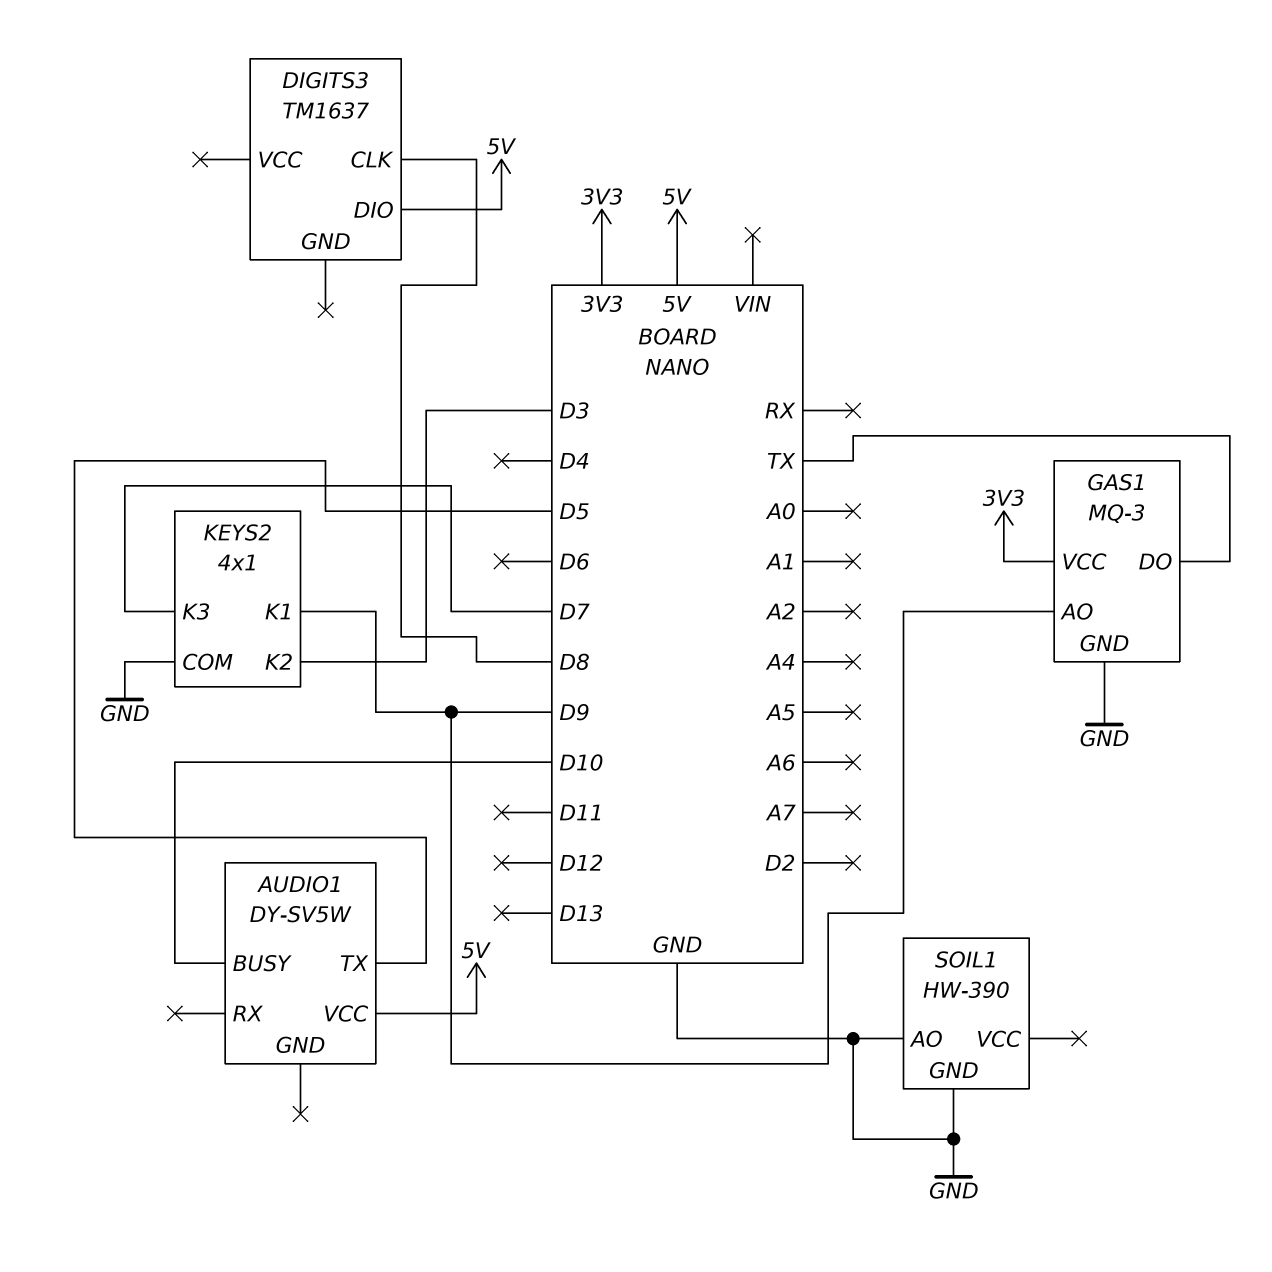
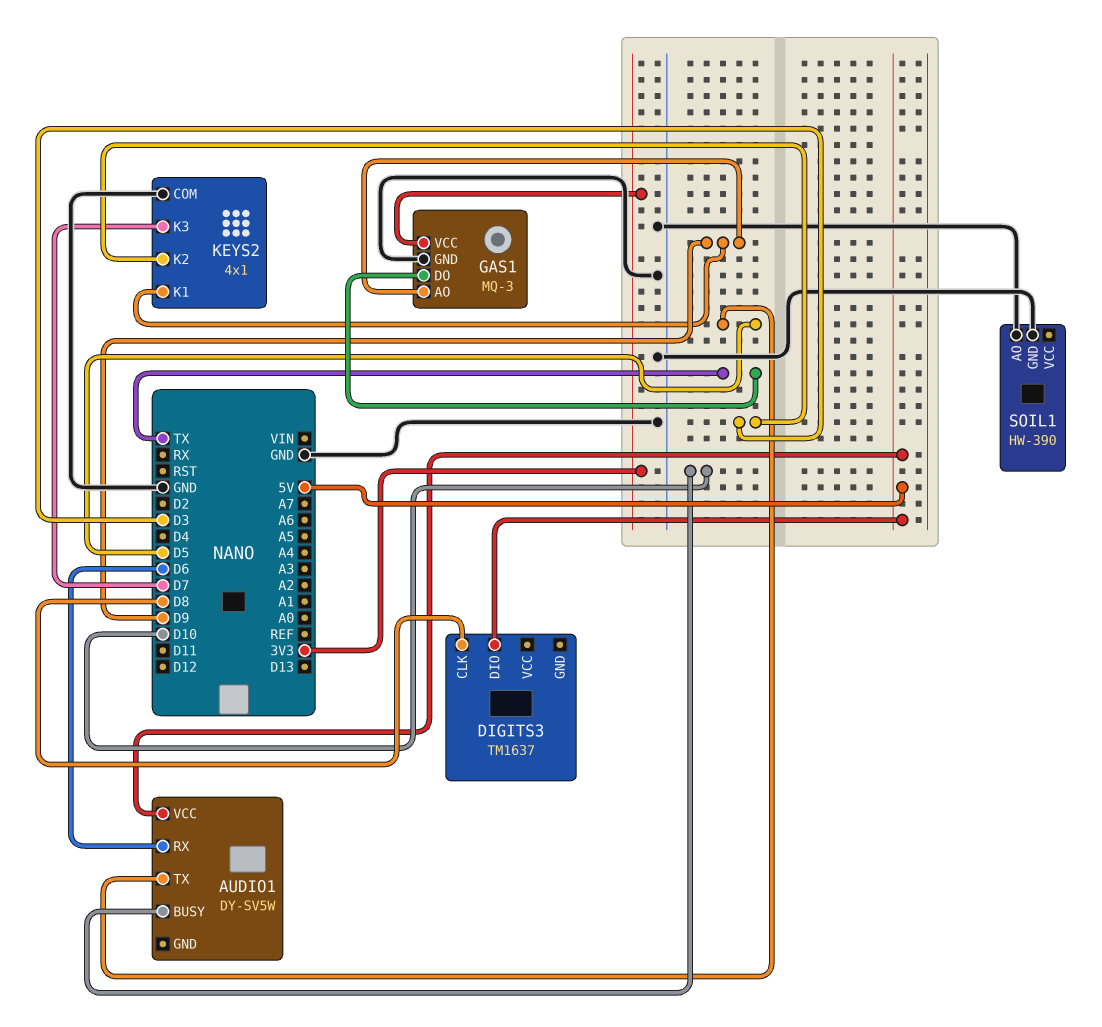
AUDIO1 pin RX: none -> D6

